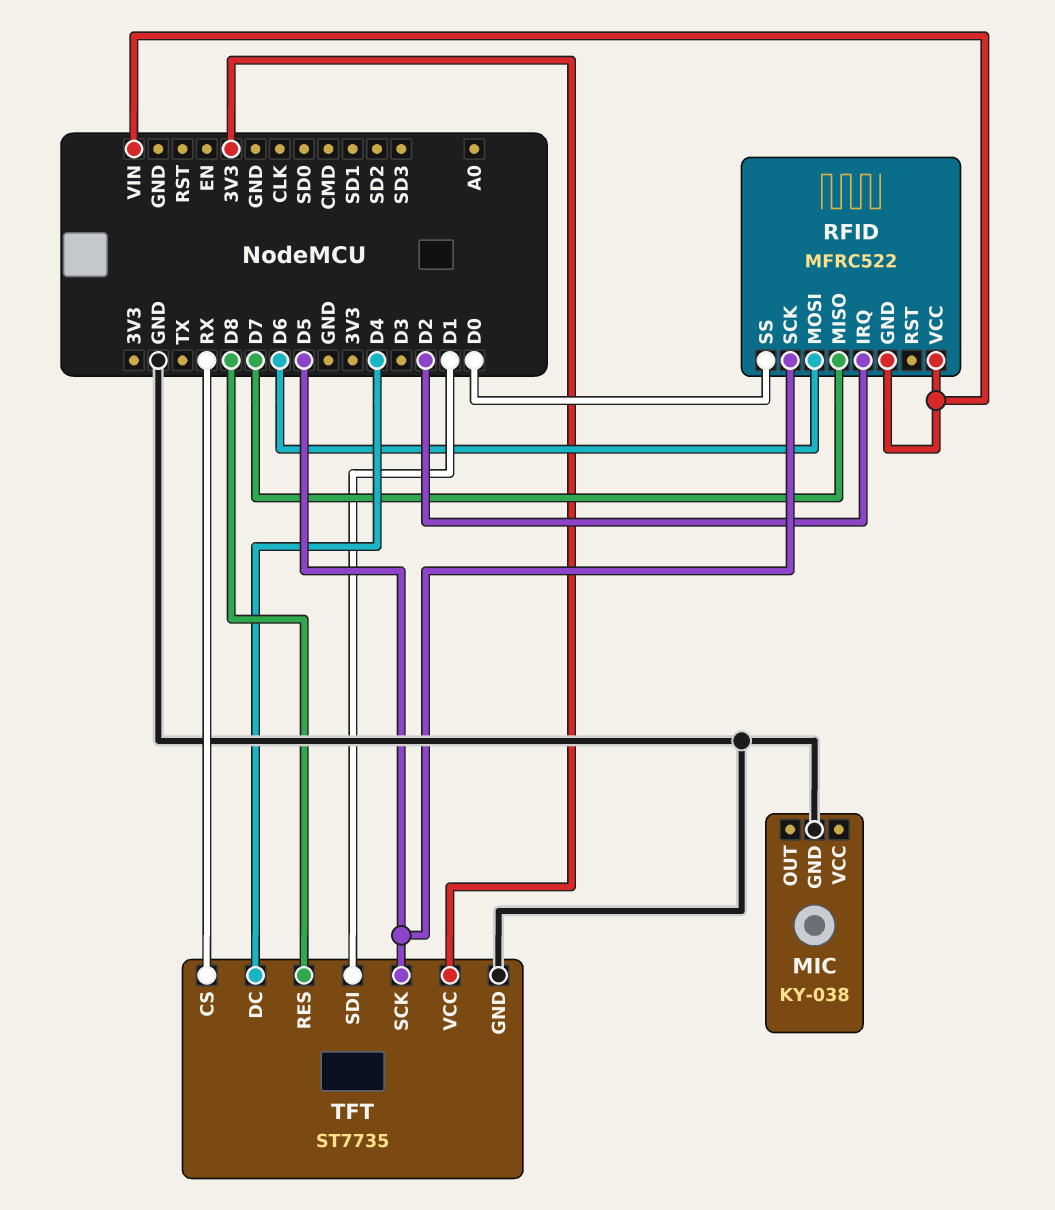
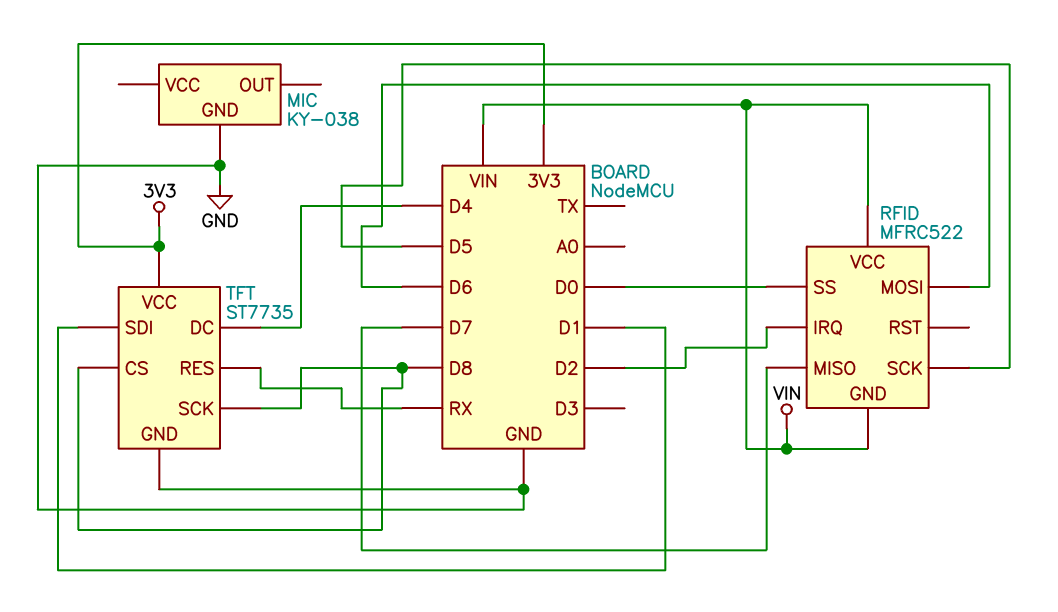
TFT pin CS: RX -> D8
TFT pin RES: D8 -> RX
TFT pin SCK: D5 -> D8

